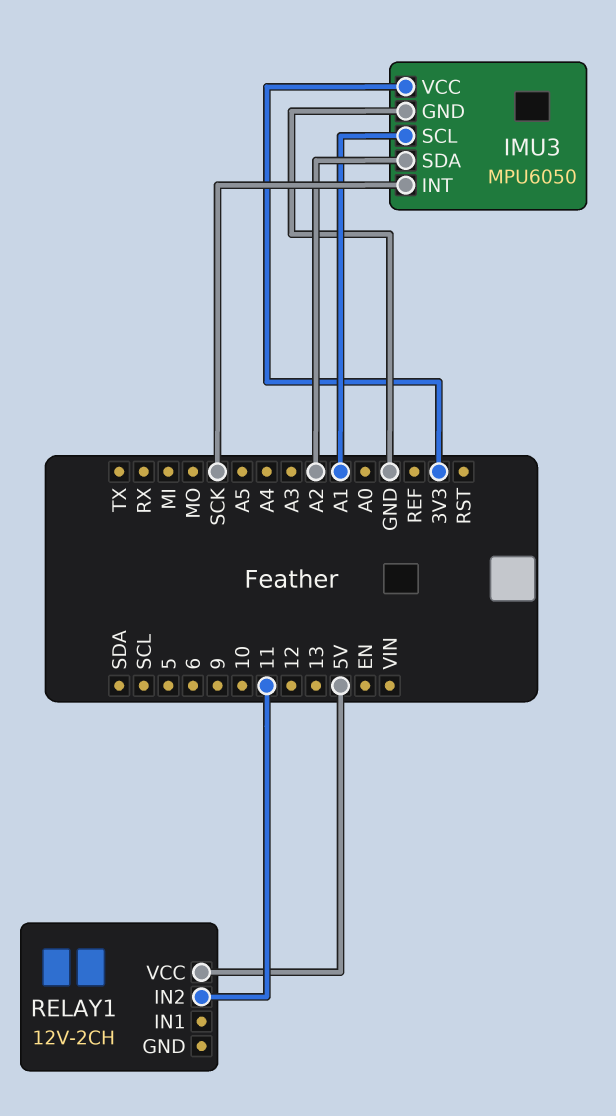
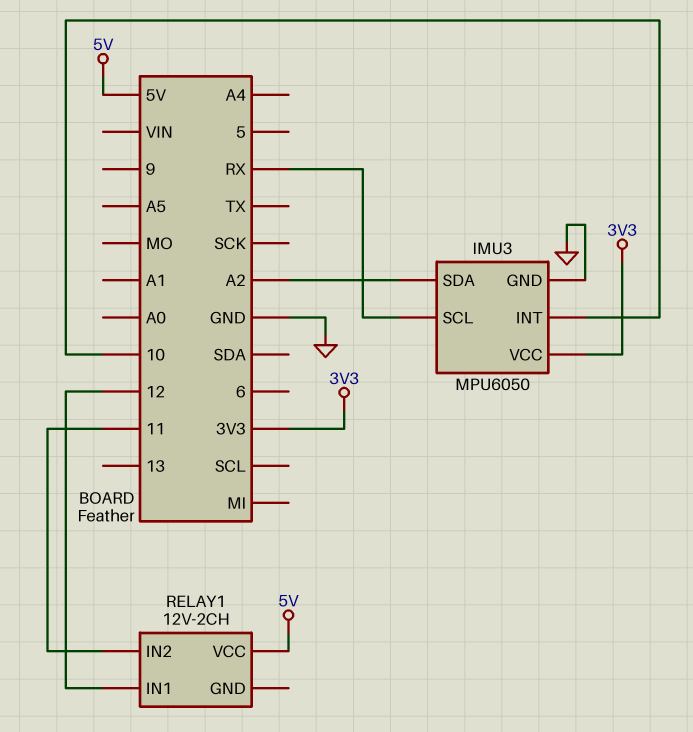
IMU3 pin INT: SCK -> 10
IMU3 pin SCL: A1 -> RX
RELAY1 pin IN1: none -> 12

